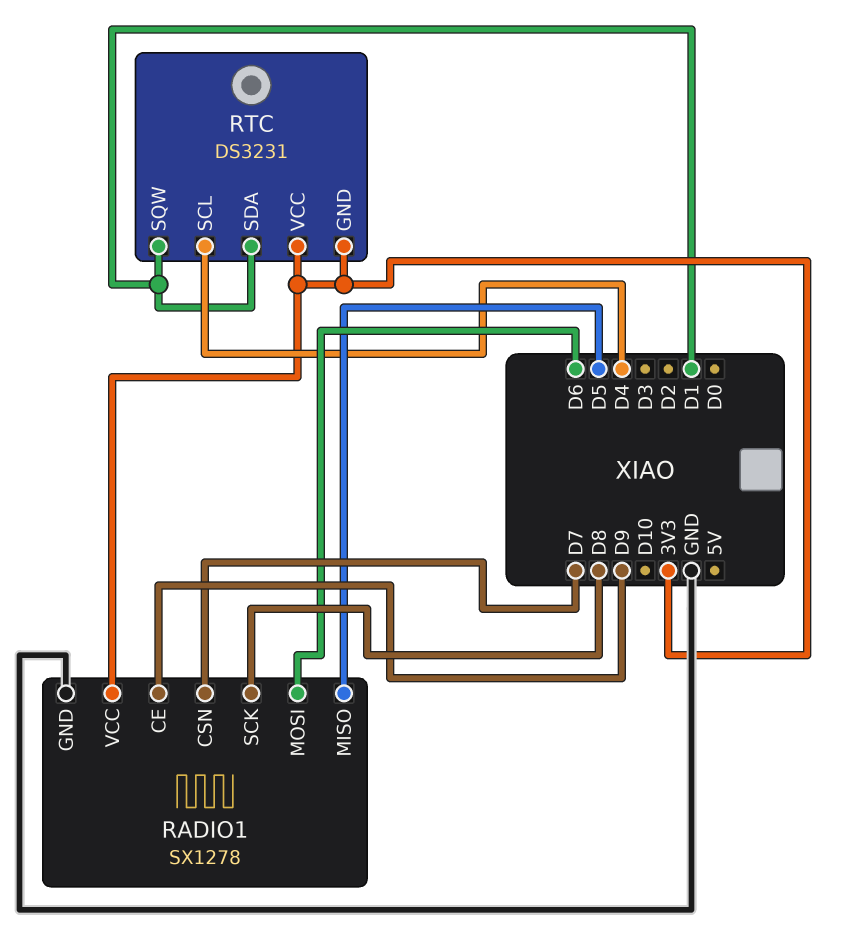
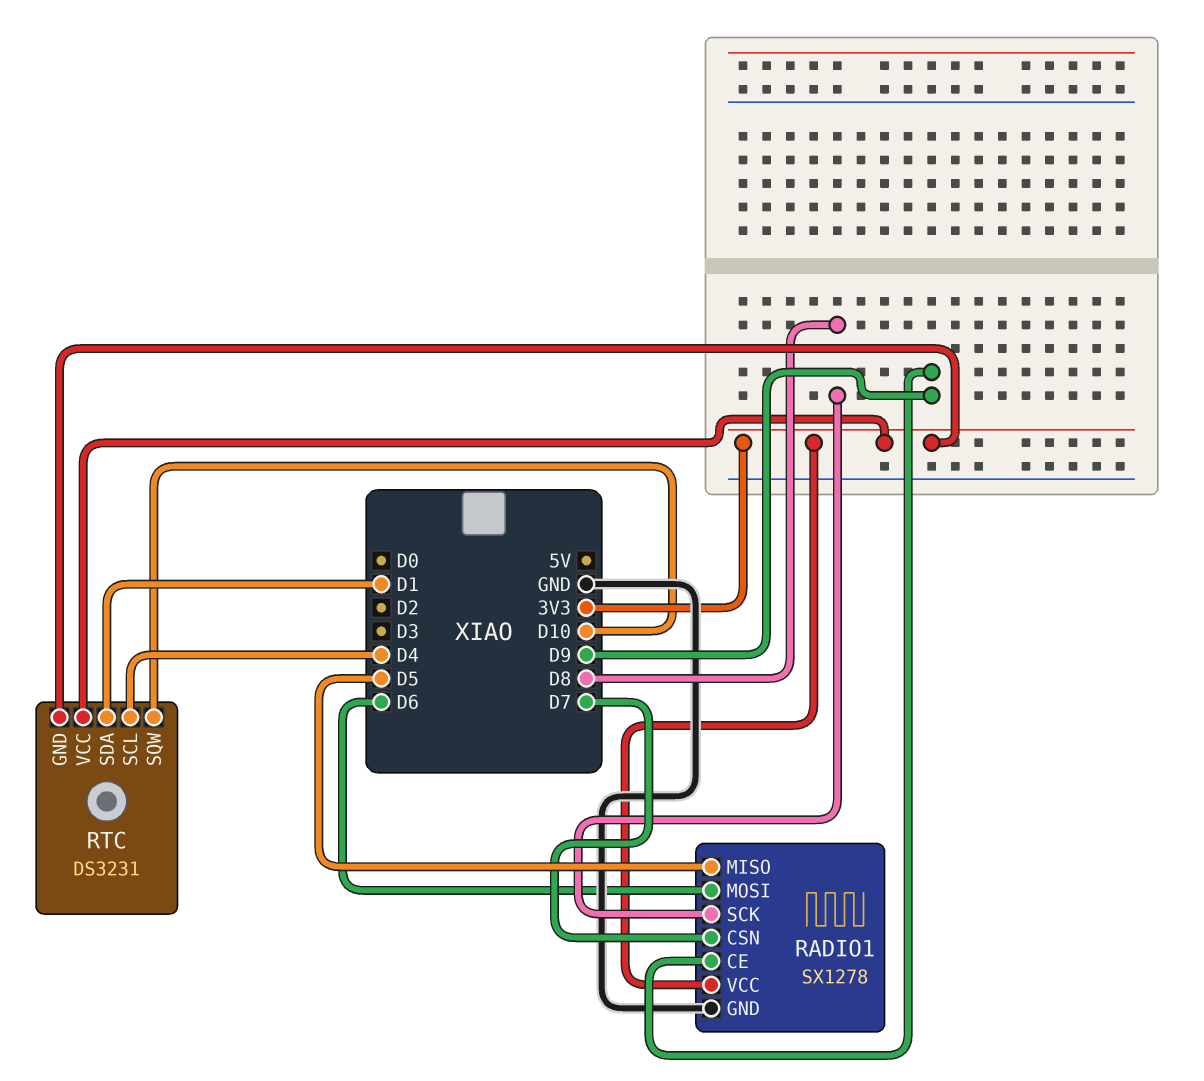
RTC pin SQW: D1 -> D10

